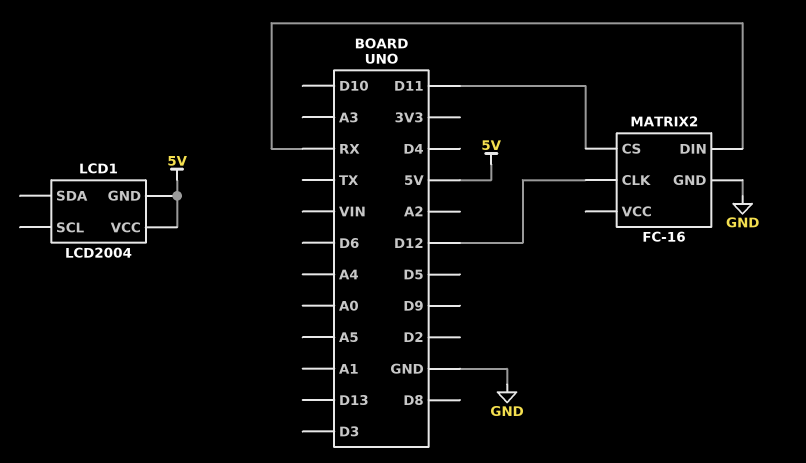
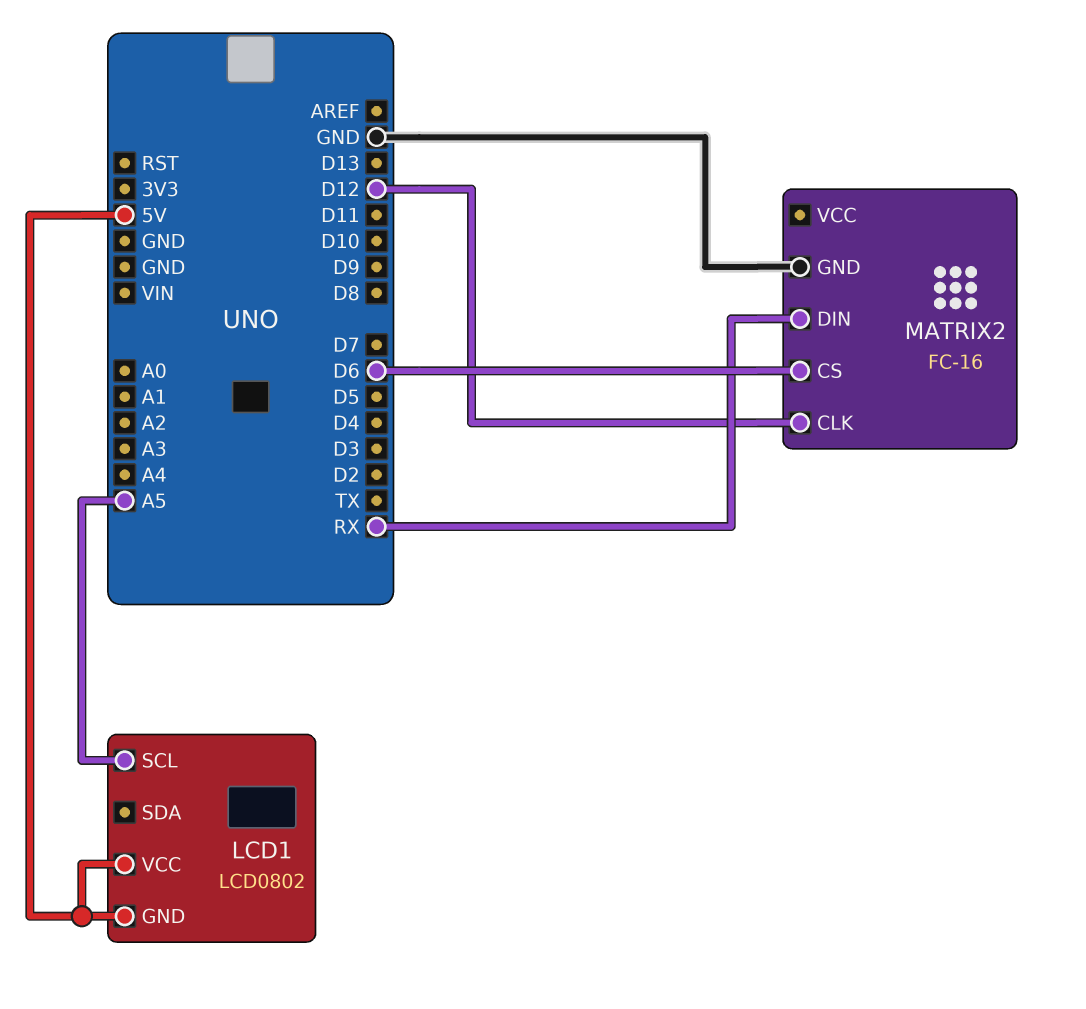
LCD1: LCD2004 -> LCD0802
LCD1 pin SCL: none -> A5
MATRIX2 pin CS: D11 -> D6

